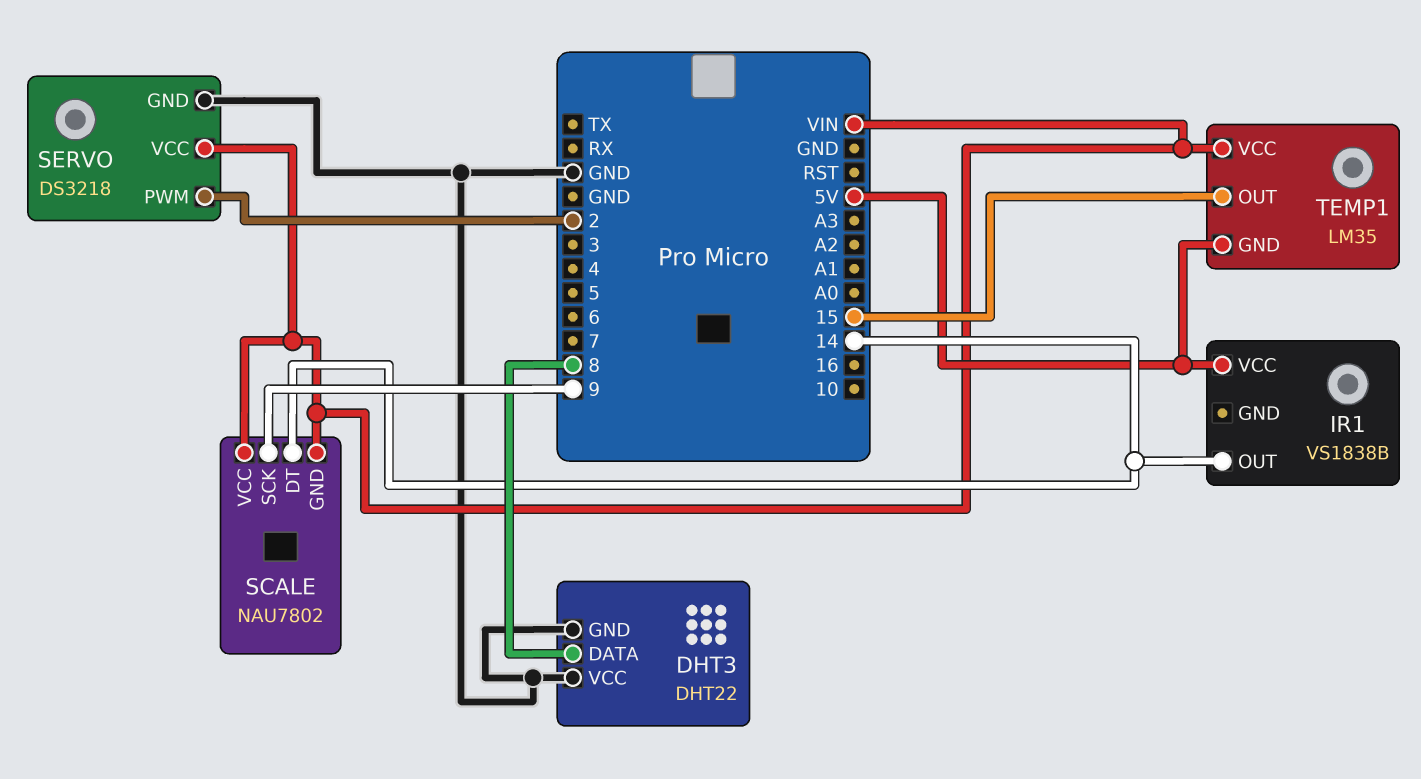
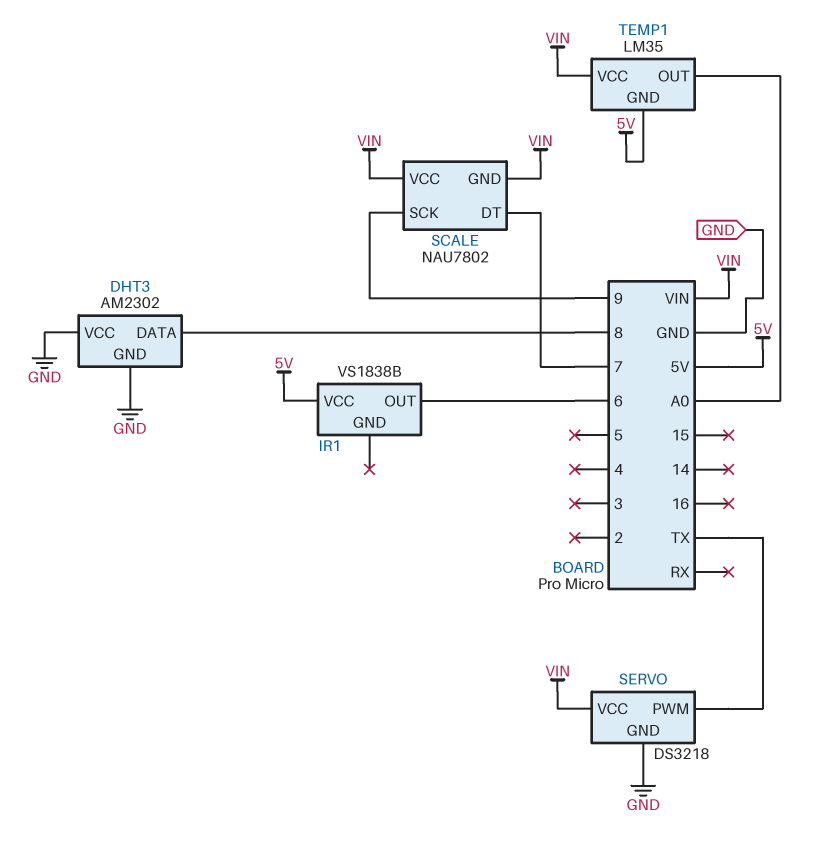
DHT3: DHT22 -> AM2302
IR1 pin OUT: 14 -> 6
SCALE pin DT: 14 -> 7
SERVO pin PWM: 2 -> TX
TEMP1 pin OUT: 15 -> A0

